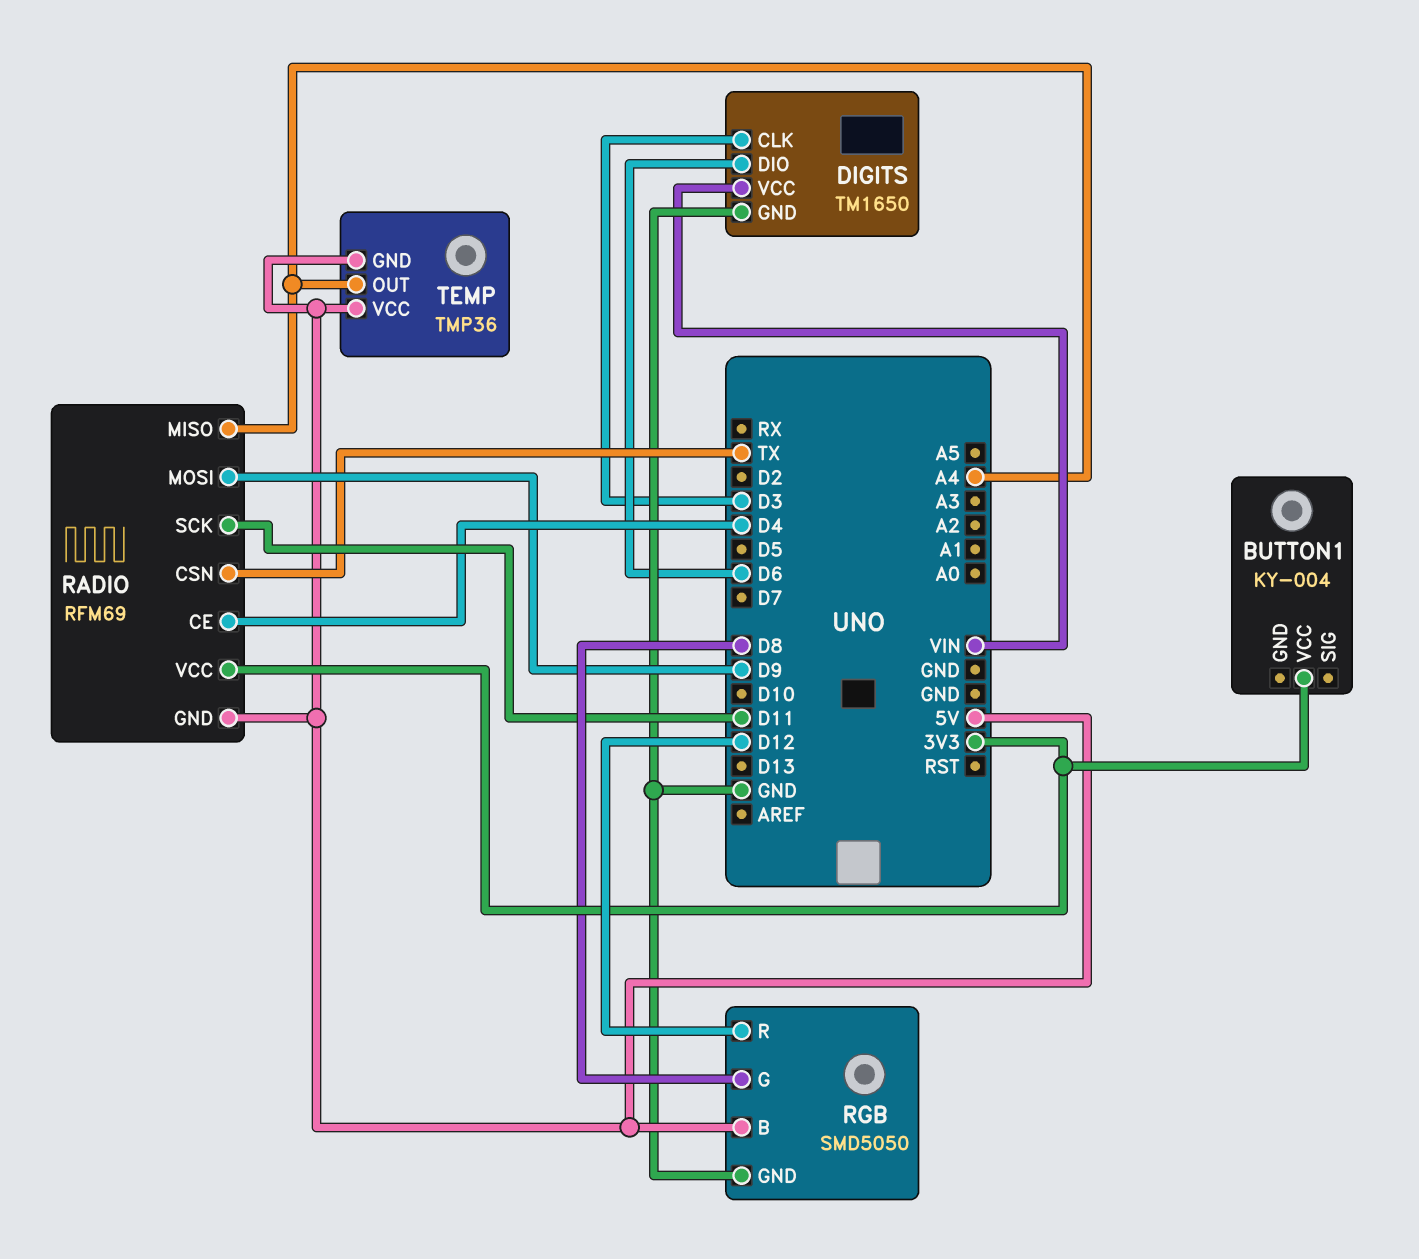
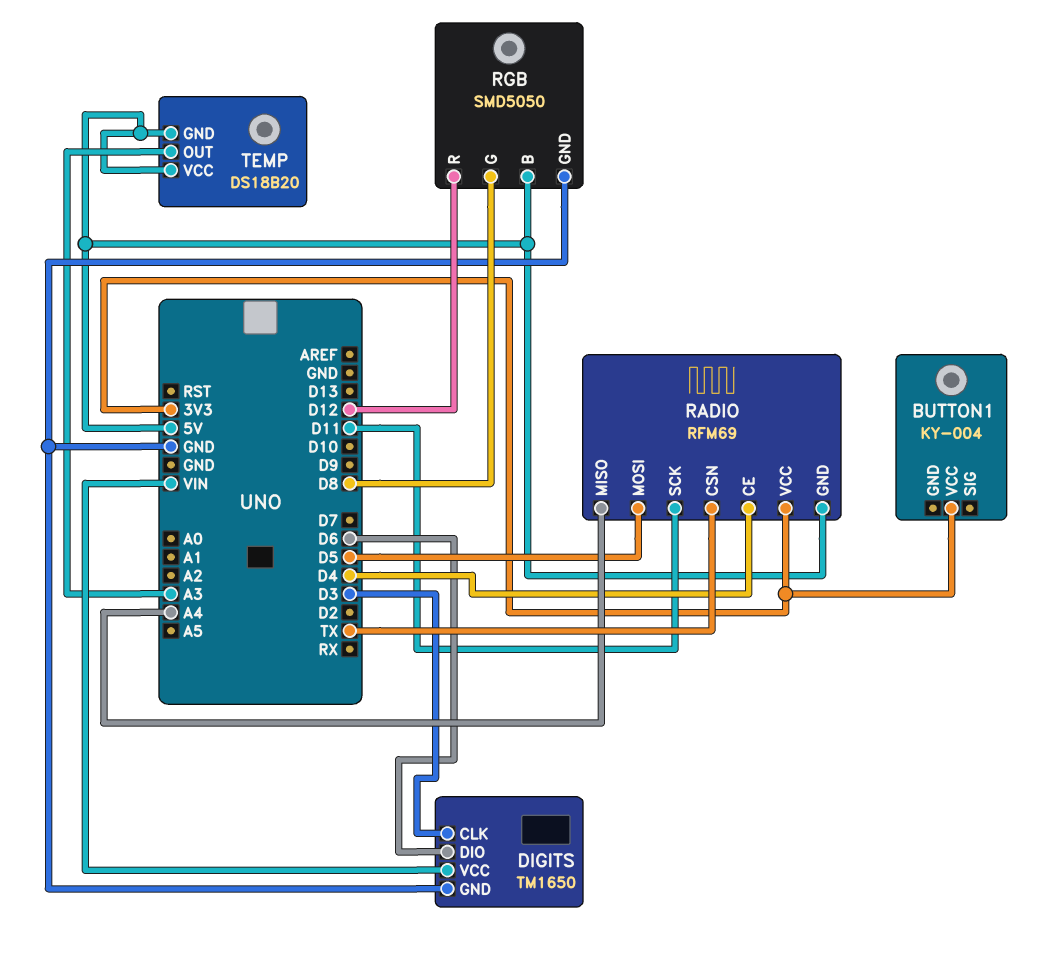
RADIO pin MOSI: D9 -> D5
TEMP: TMP36 -> DS18B20
TEMP pin OUT: A4 -> A3

